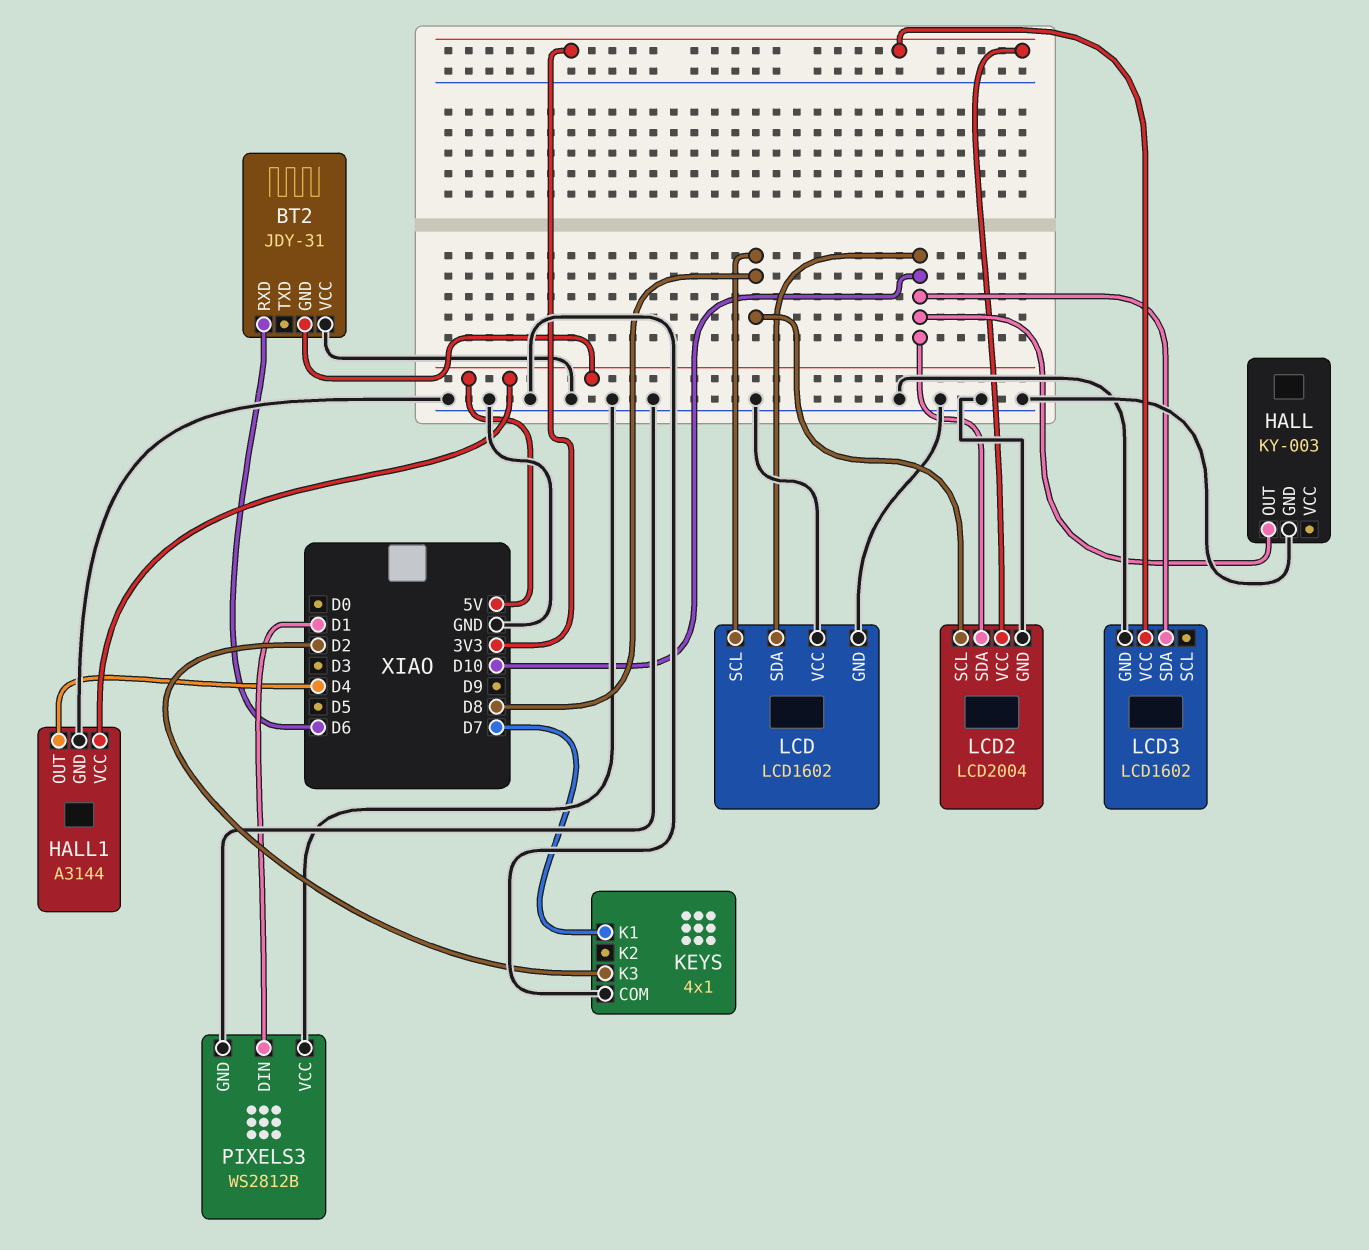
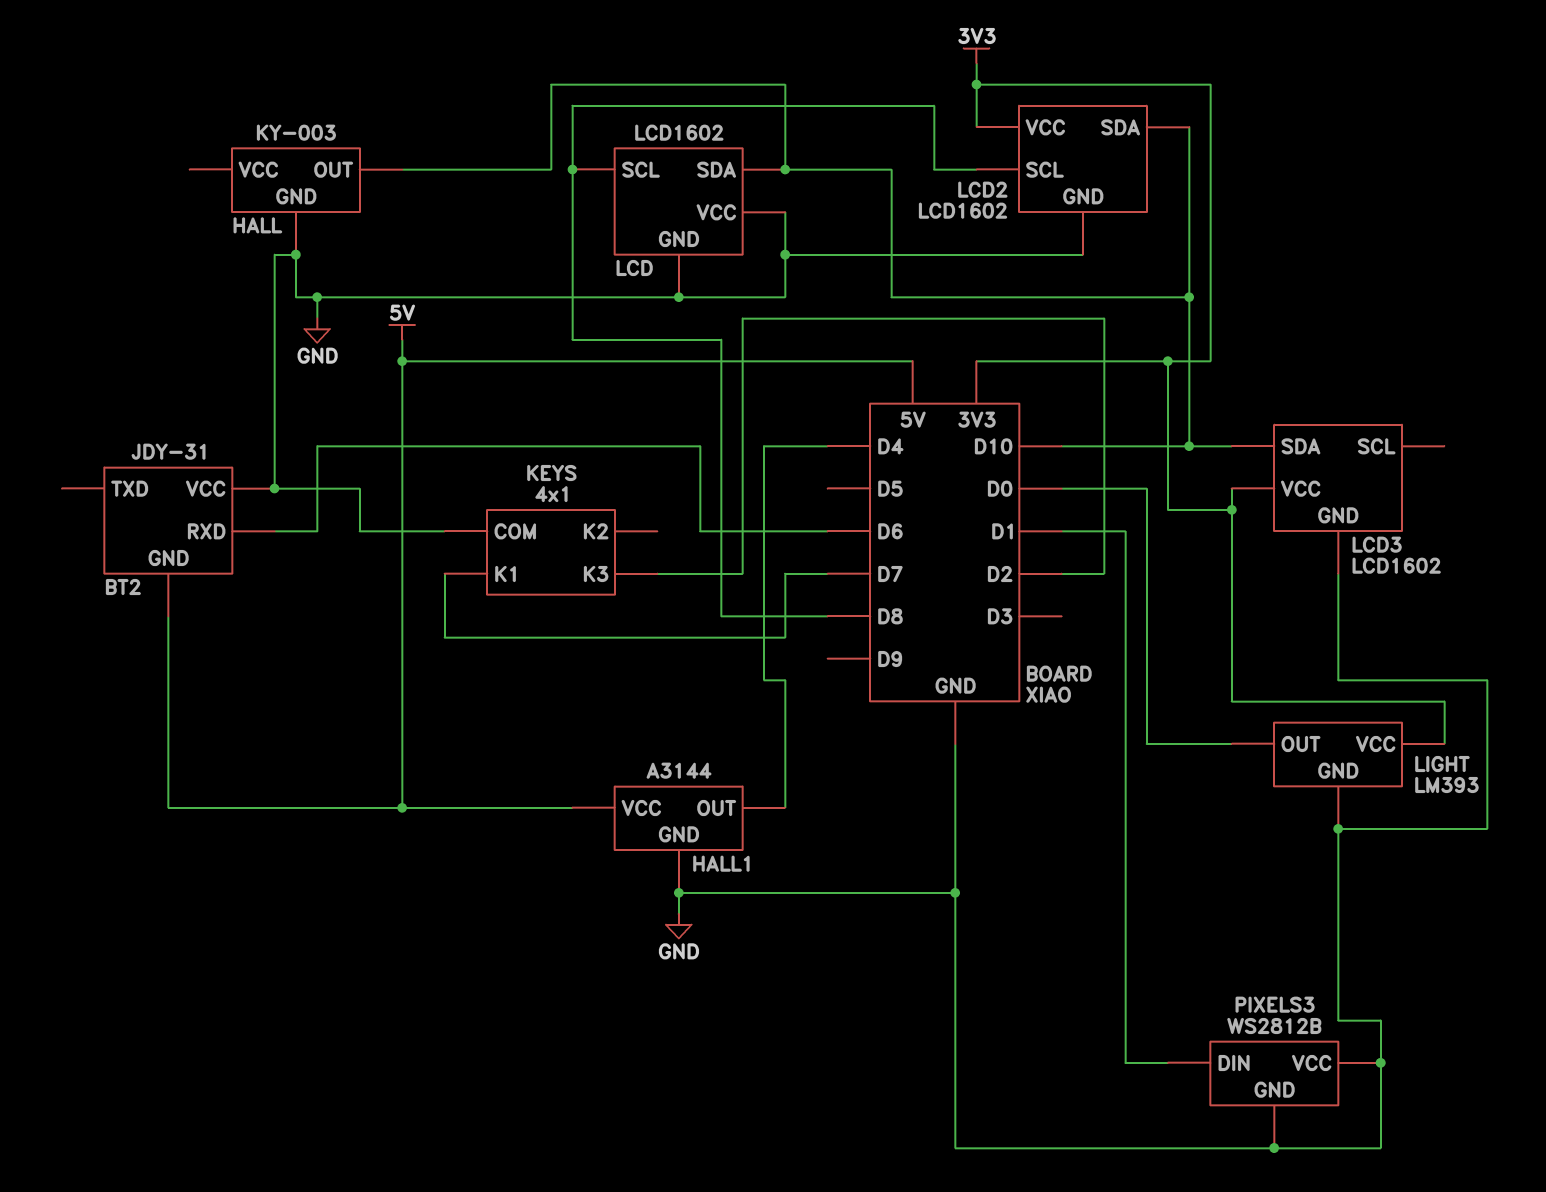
LCD2: LCD2004 -> LCD1602
LIGHT: none -> LM393
LIGHT pin GND: none -> GND
LIGHT pin OUT: none -> D0
LIGHT pin VCC: none -> 3V3

